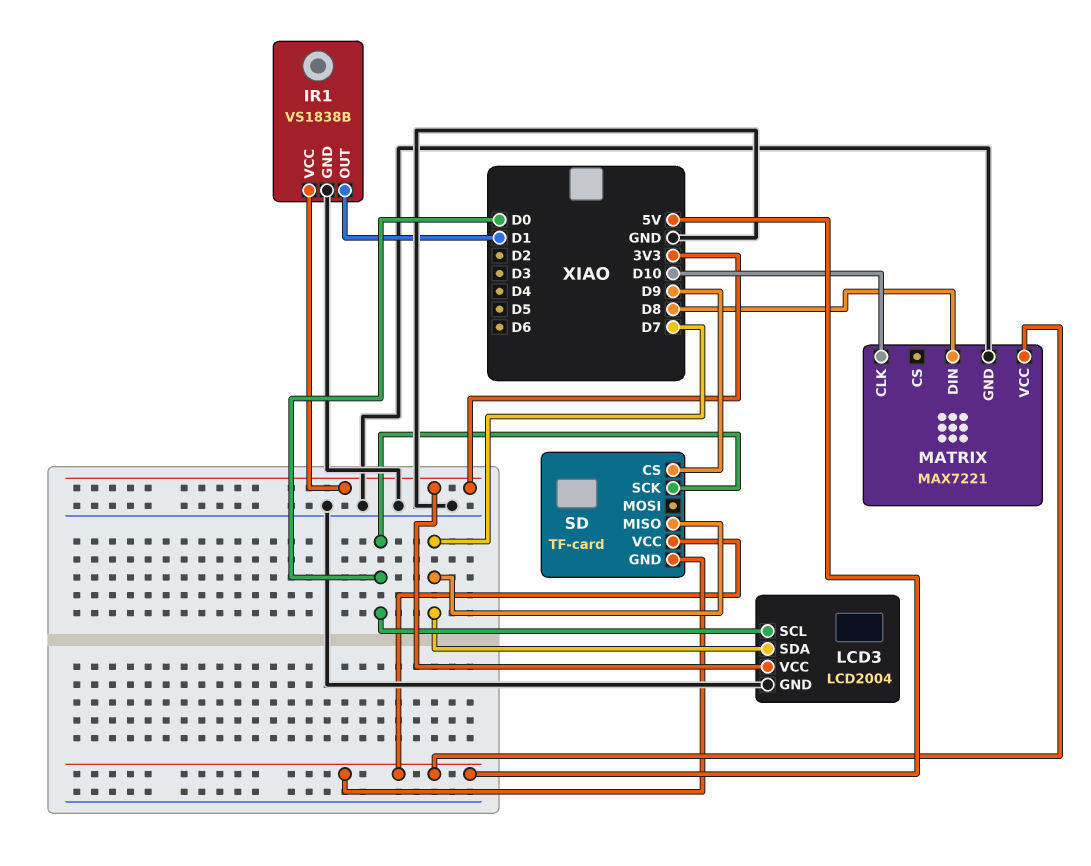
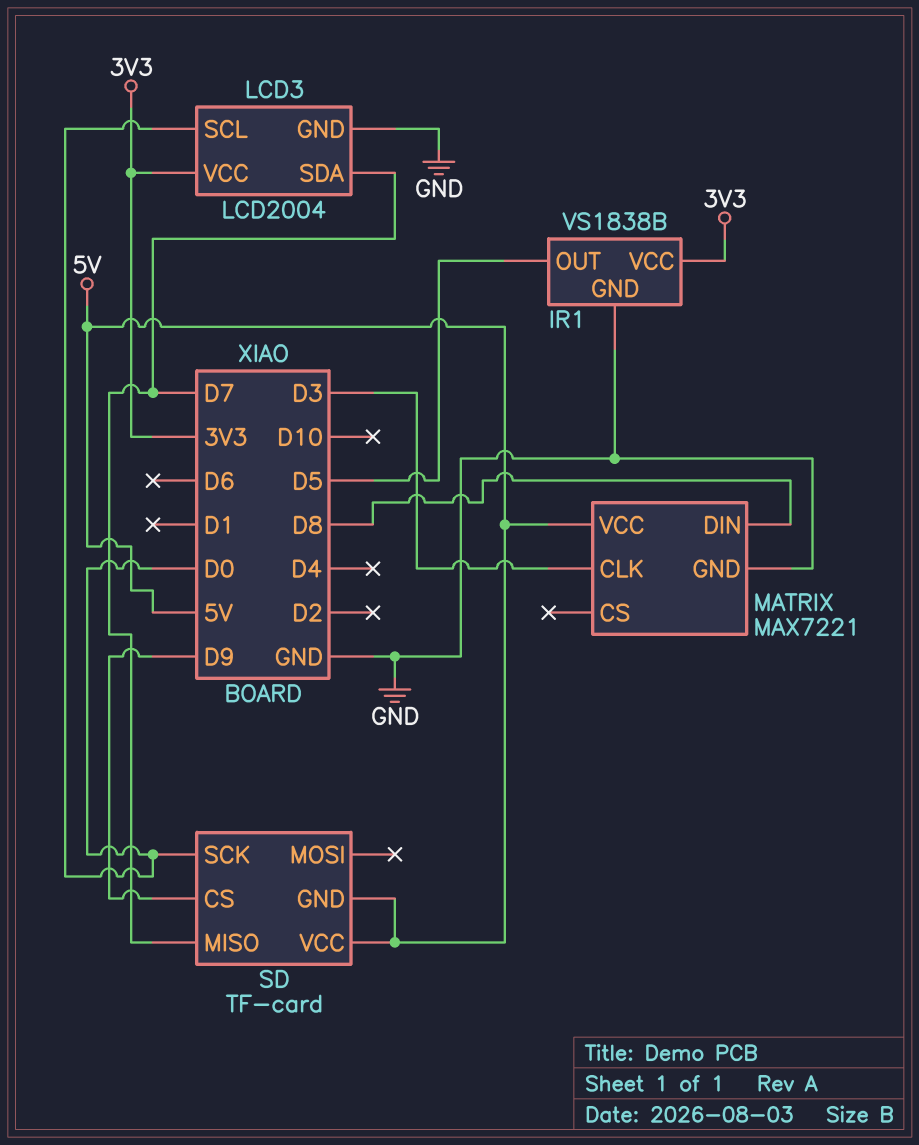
IR1 pin OUT: D1 -> D5
MATRIX pin CLK: D10 -> D3

